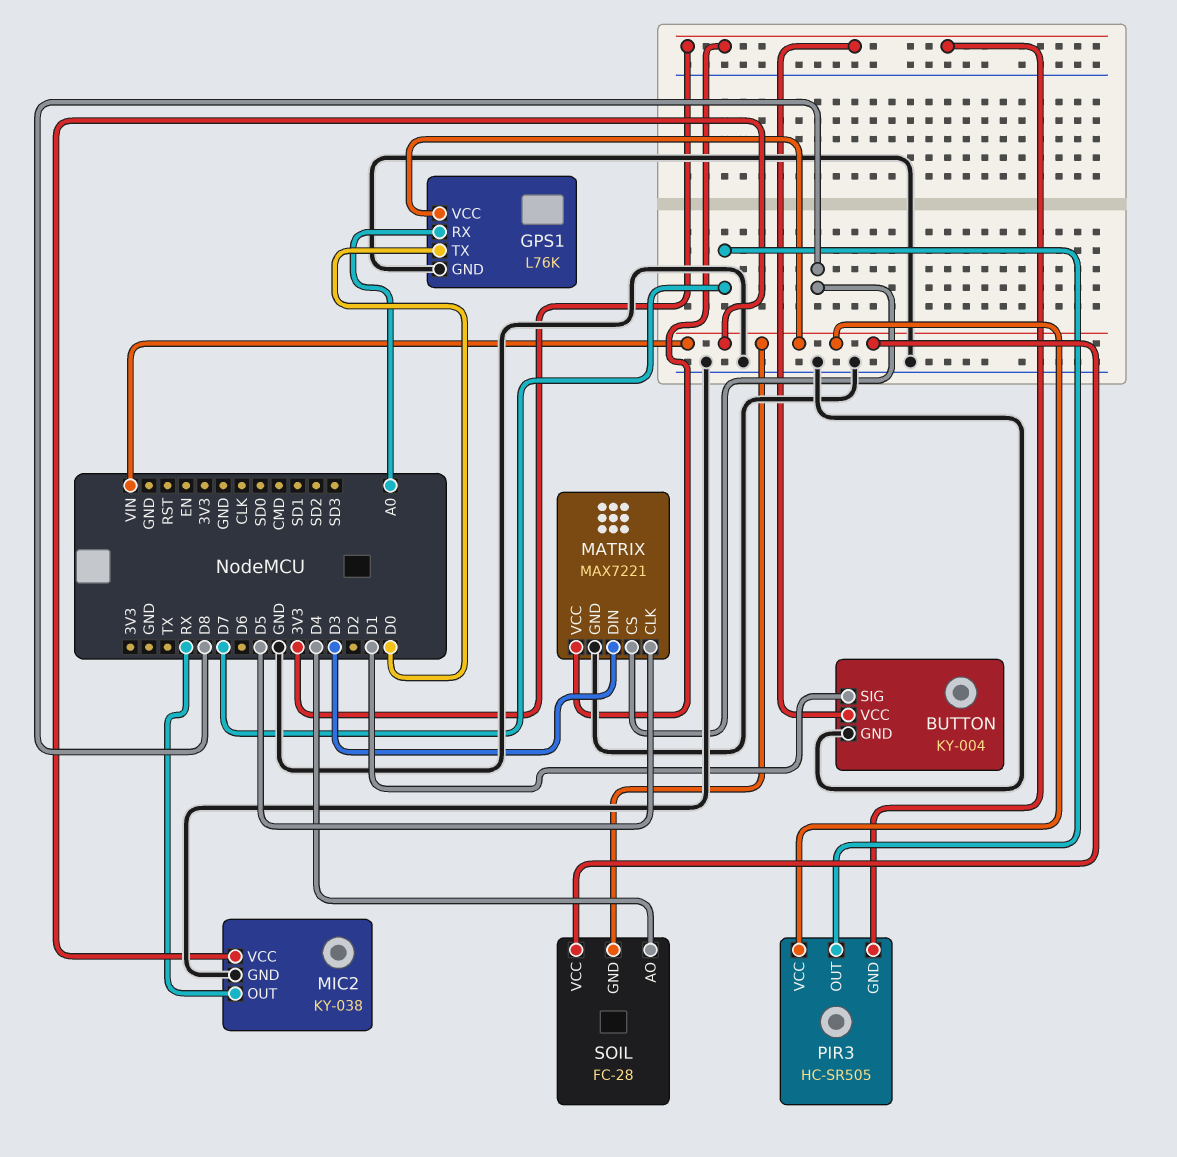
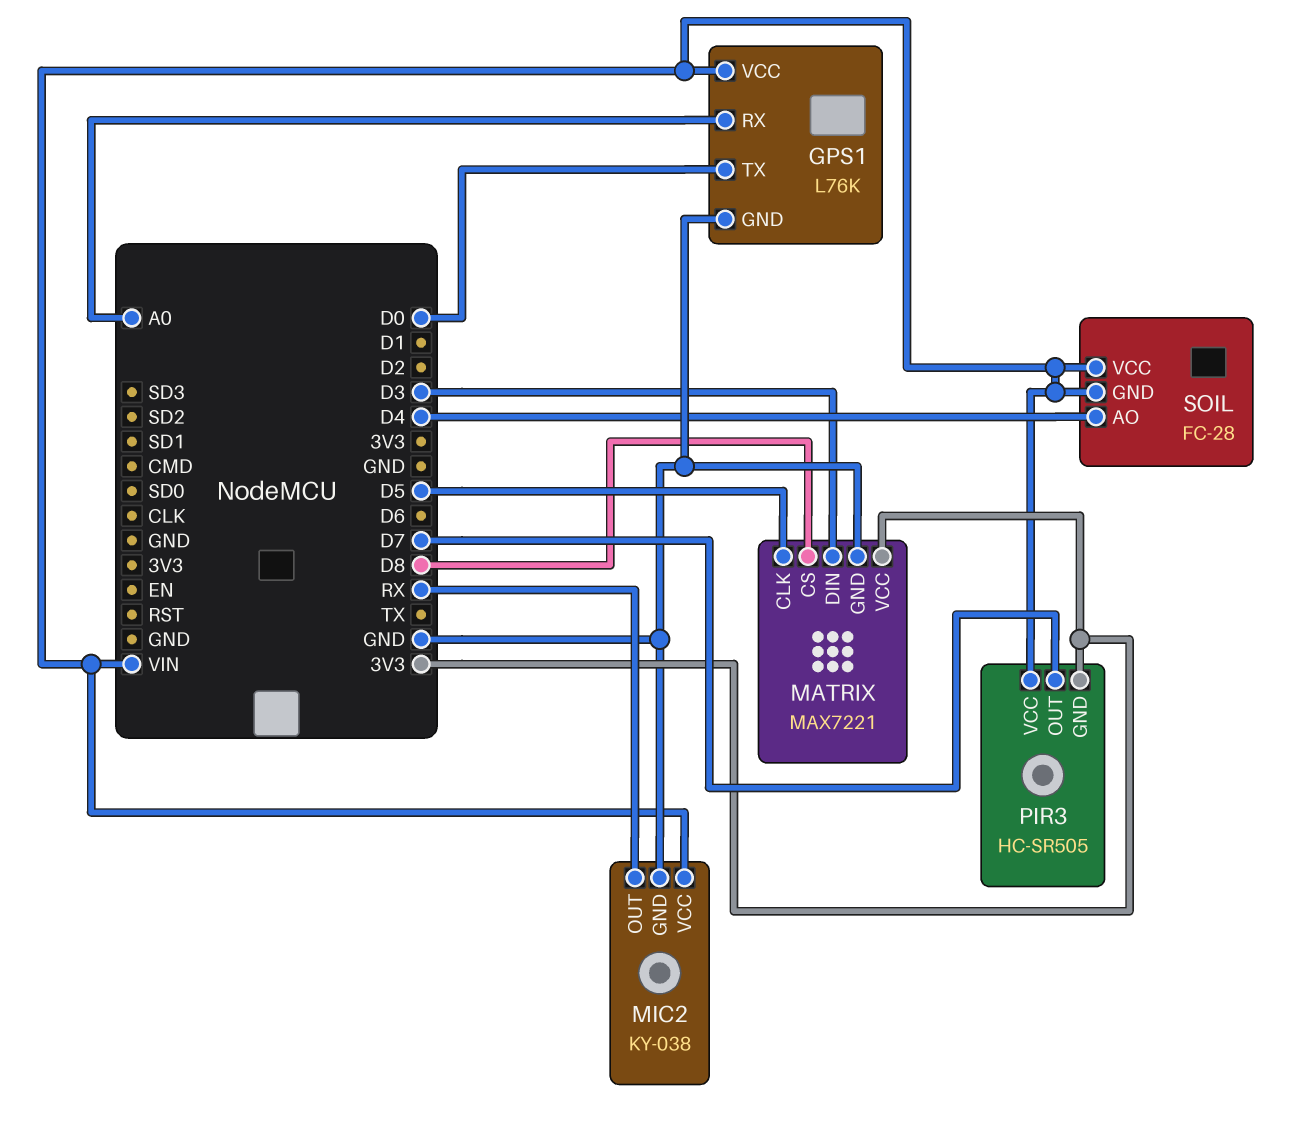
BUTTON: KY-004 -> none
BUTTON pin GND: GND -> none
BUTTON pin SIG: D1 -> none
BUTTON pin VCC: 3V3 -> none

